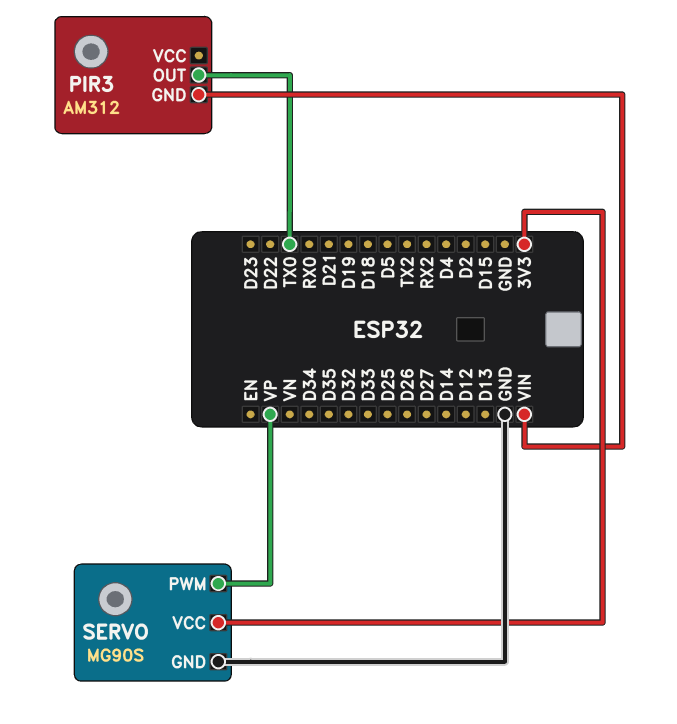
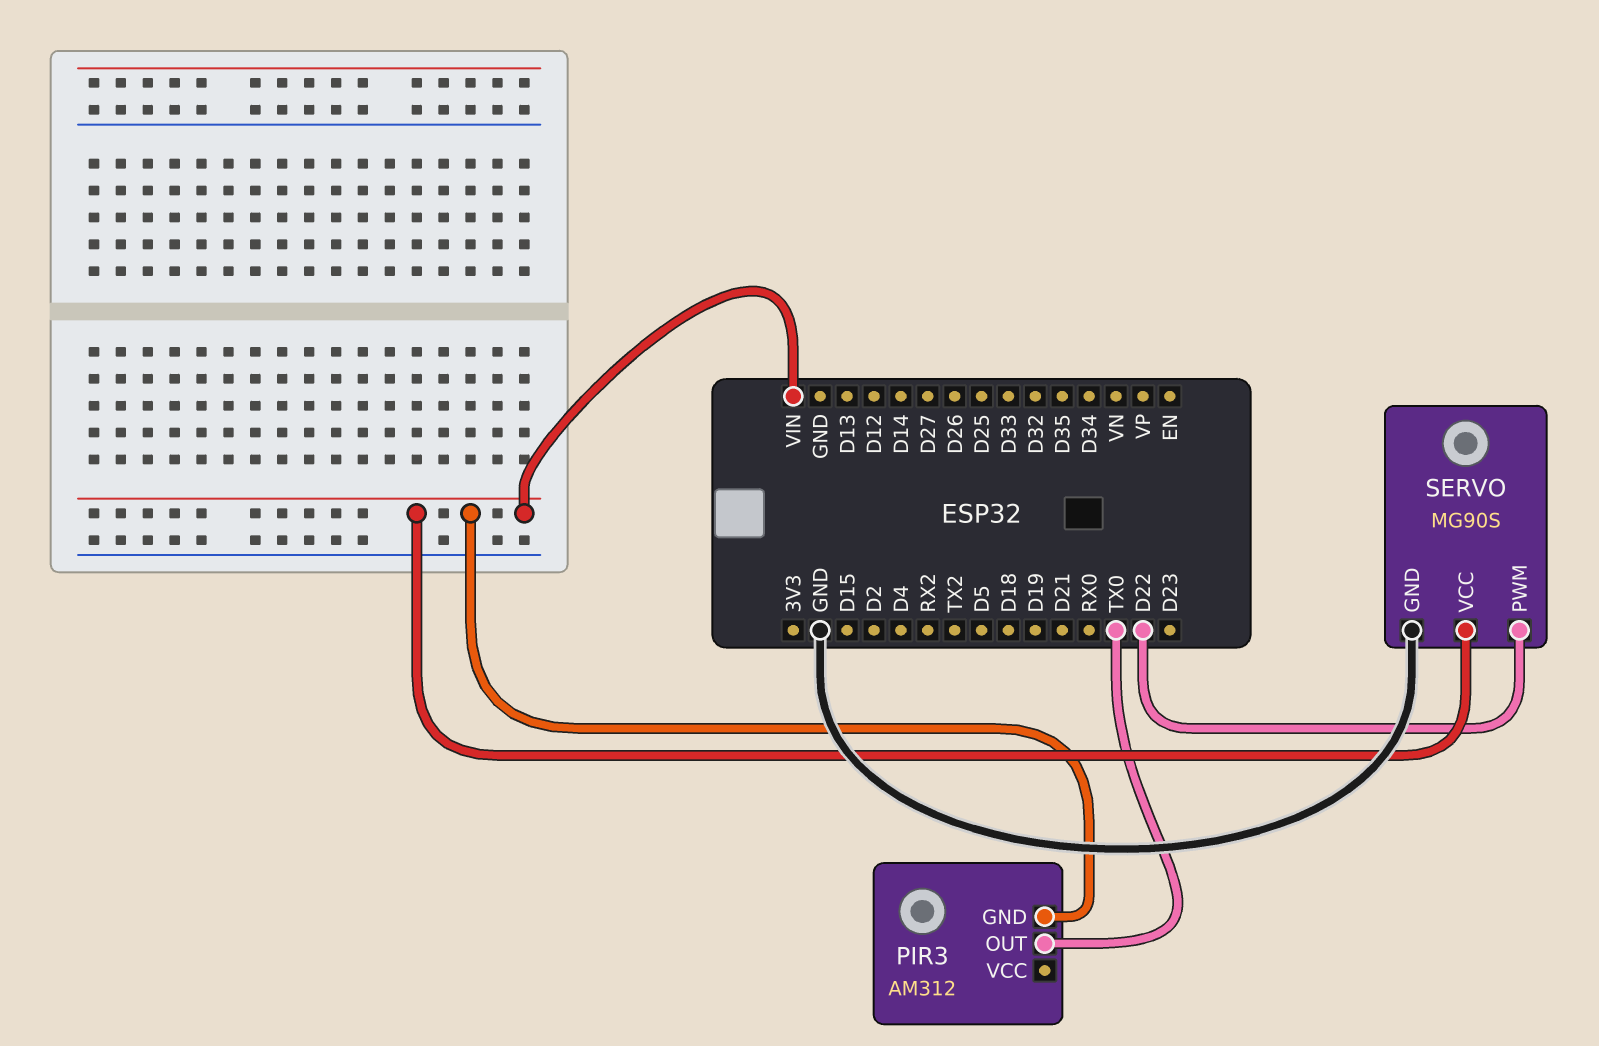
SERVO pin PWM: VP -> D22
SERVO pin VCC: 3V3 -> VIN

